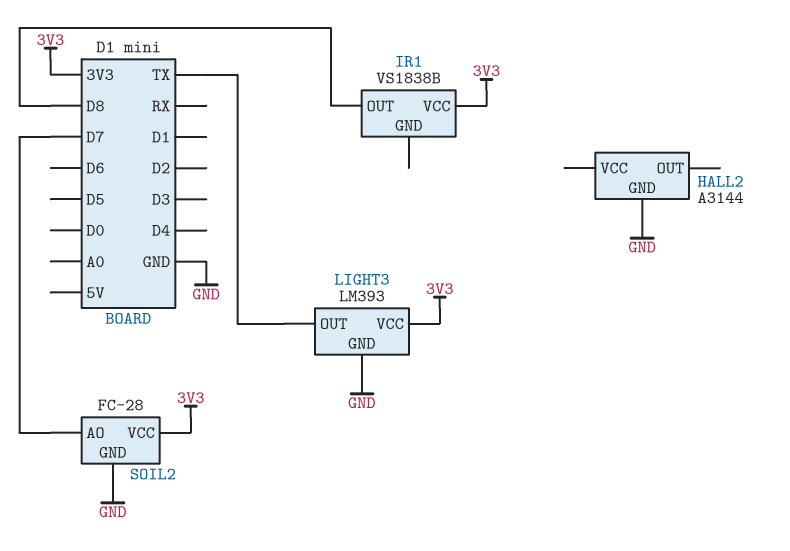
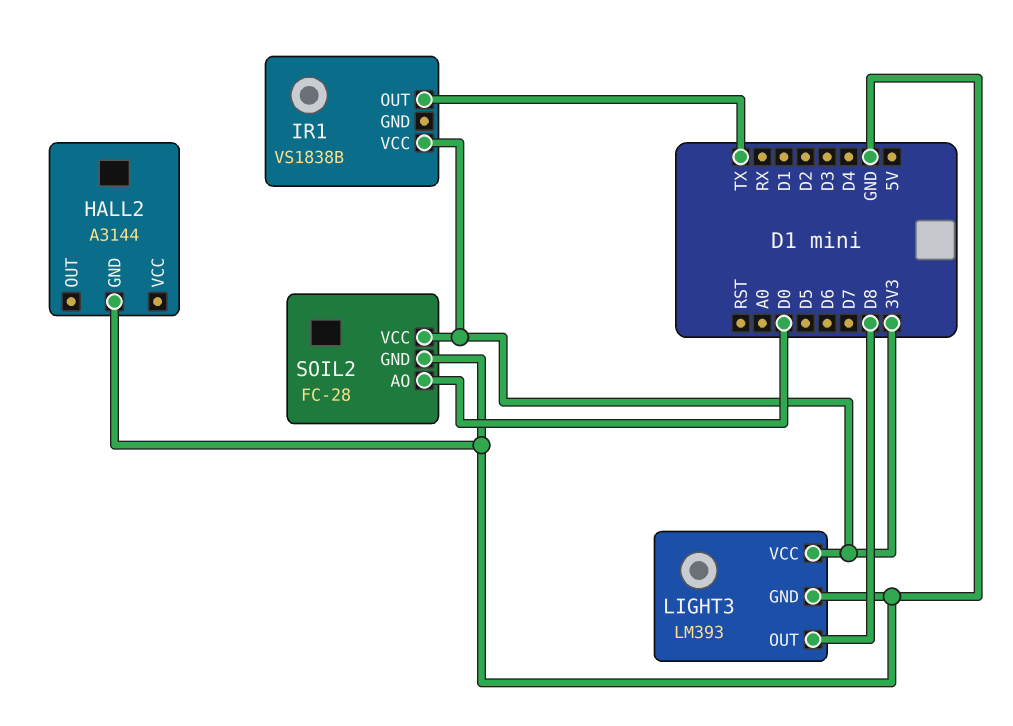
IR1 pin OUT: D8 -> TX
LIGHT3 pin OUT: TX -> D8
SOIL2 pin AO: D7 -> D0

